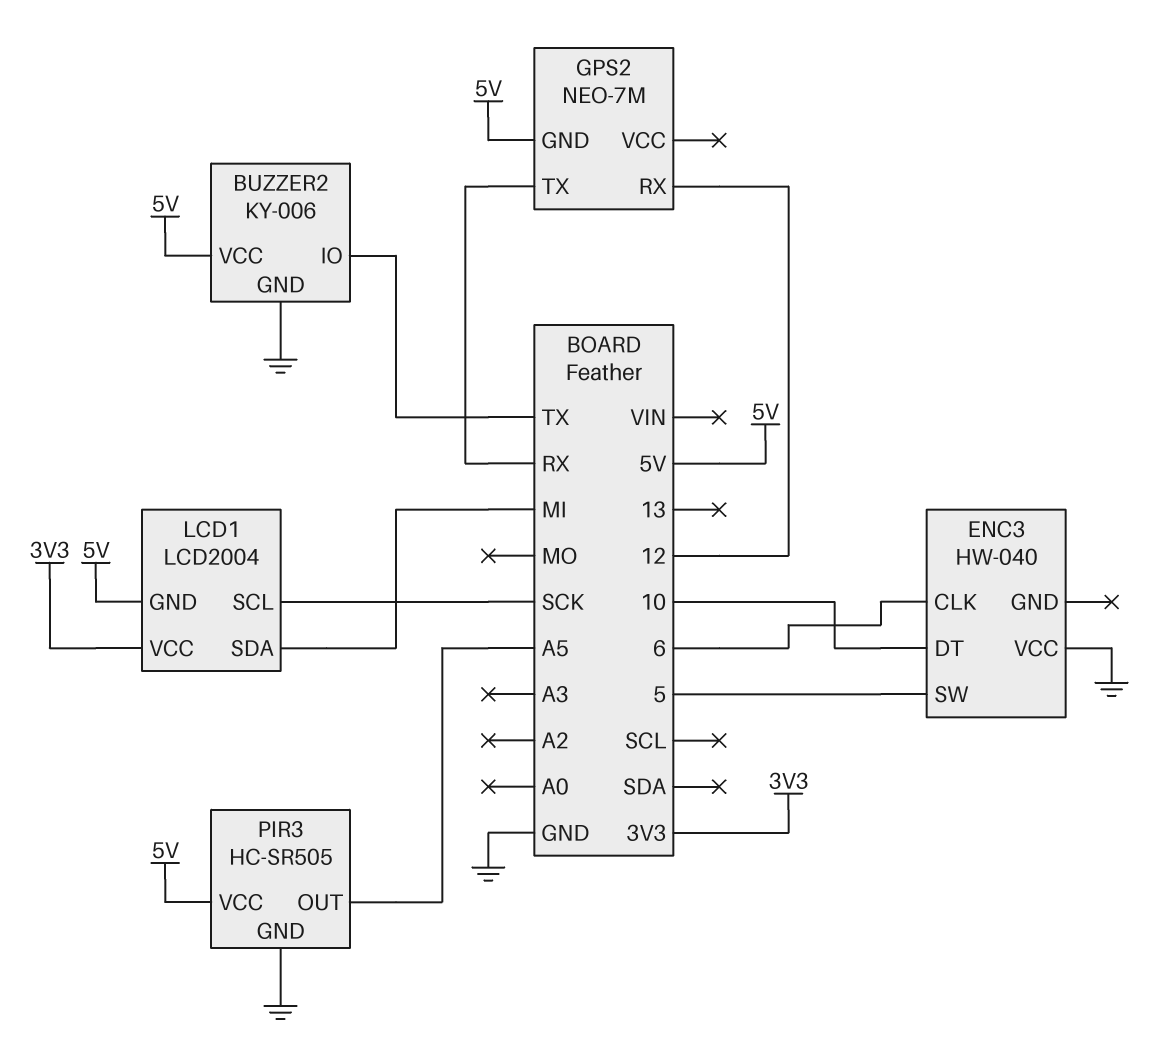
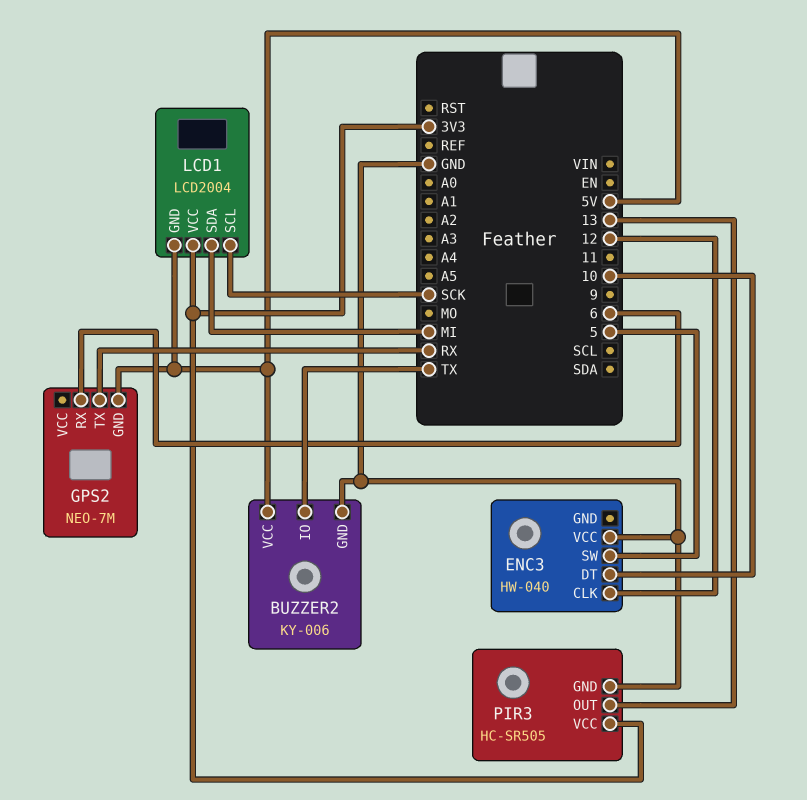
ENC3 pin CLK: 6 -> 12
GPS2 pin RX: 12 -> 6
PIR3 pin OUT: A5 -> 13
PIR3 pin VCC: 5V -> 3V3

